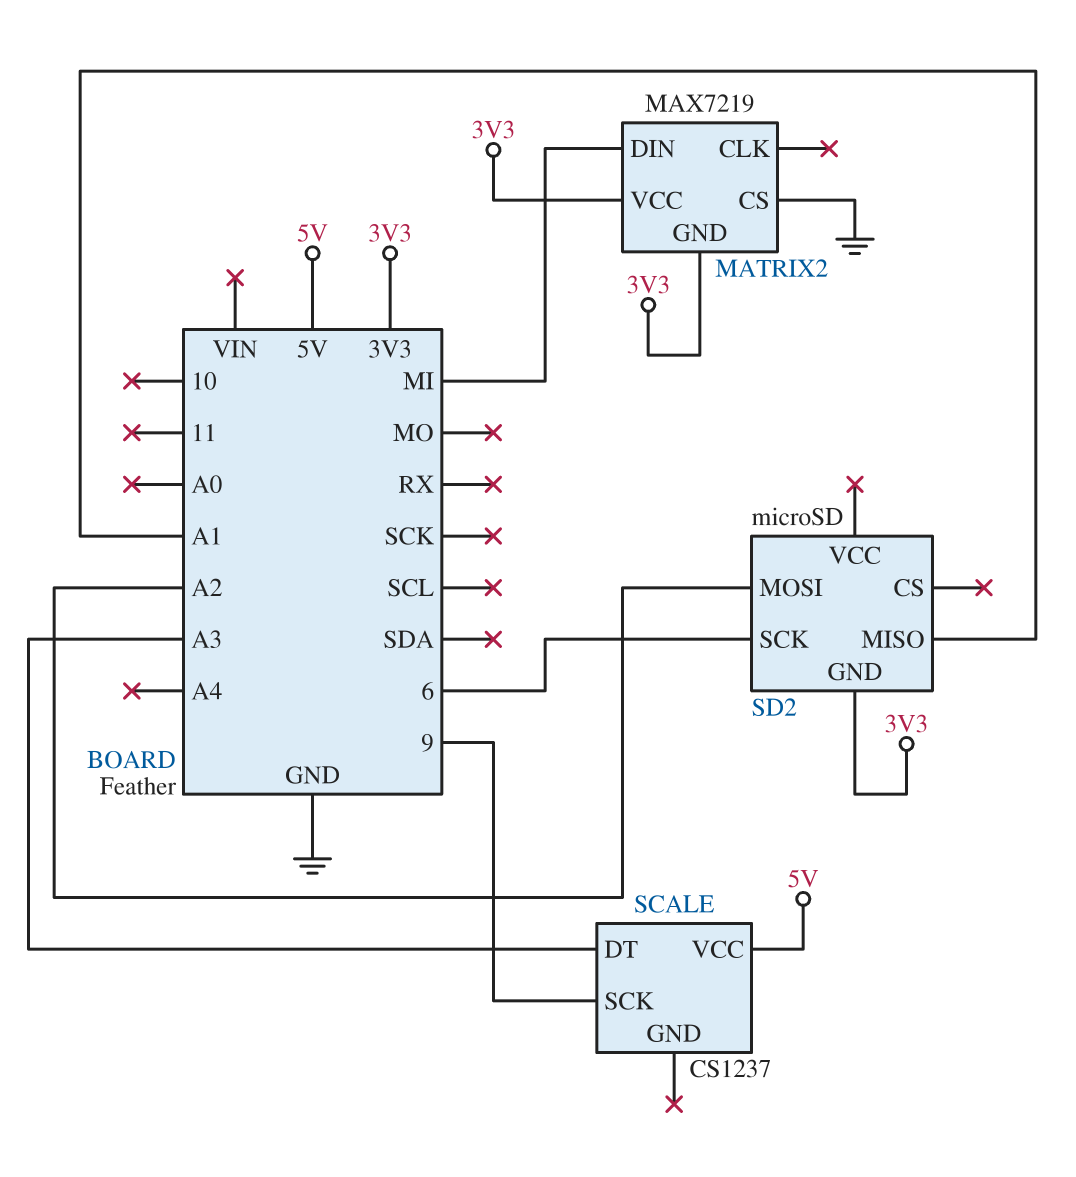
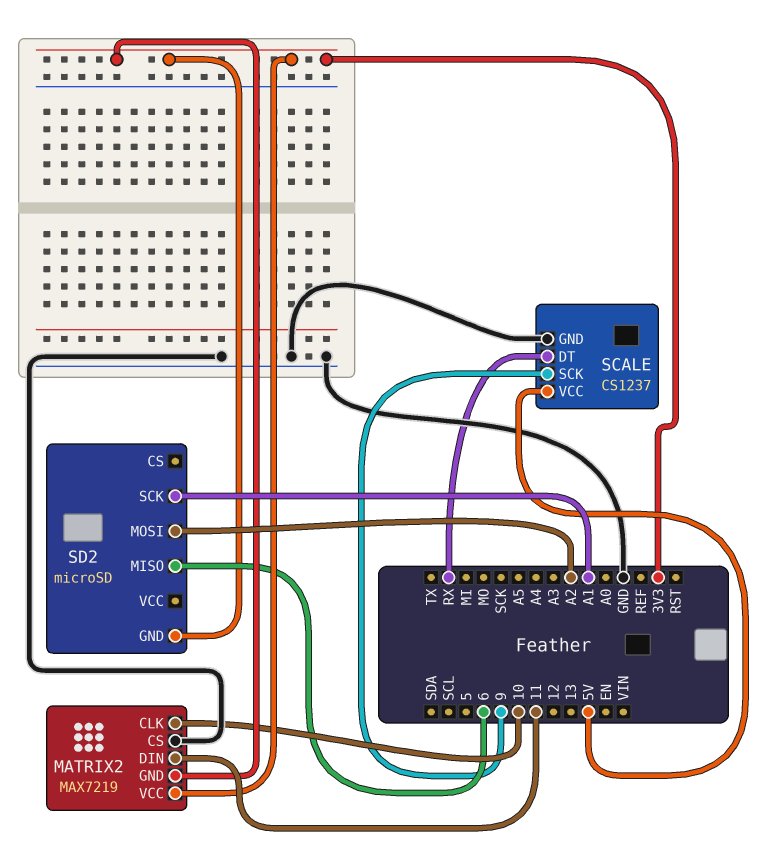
MATRIX2 pin CLK: none -> 10
MATRIX2 pin DIN: MI -> 11
SCALE pin DT: A3 -> RX
SCALE pin GND: none -> GND
SD2 pin MISO: A1 -> 6
SD2 pin SCK: 6 -> A1

